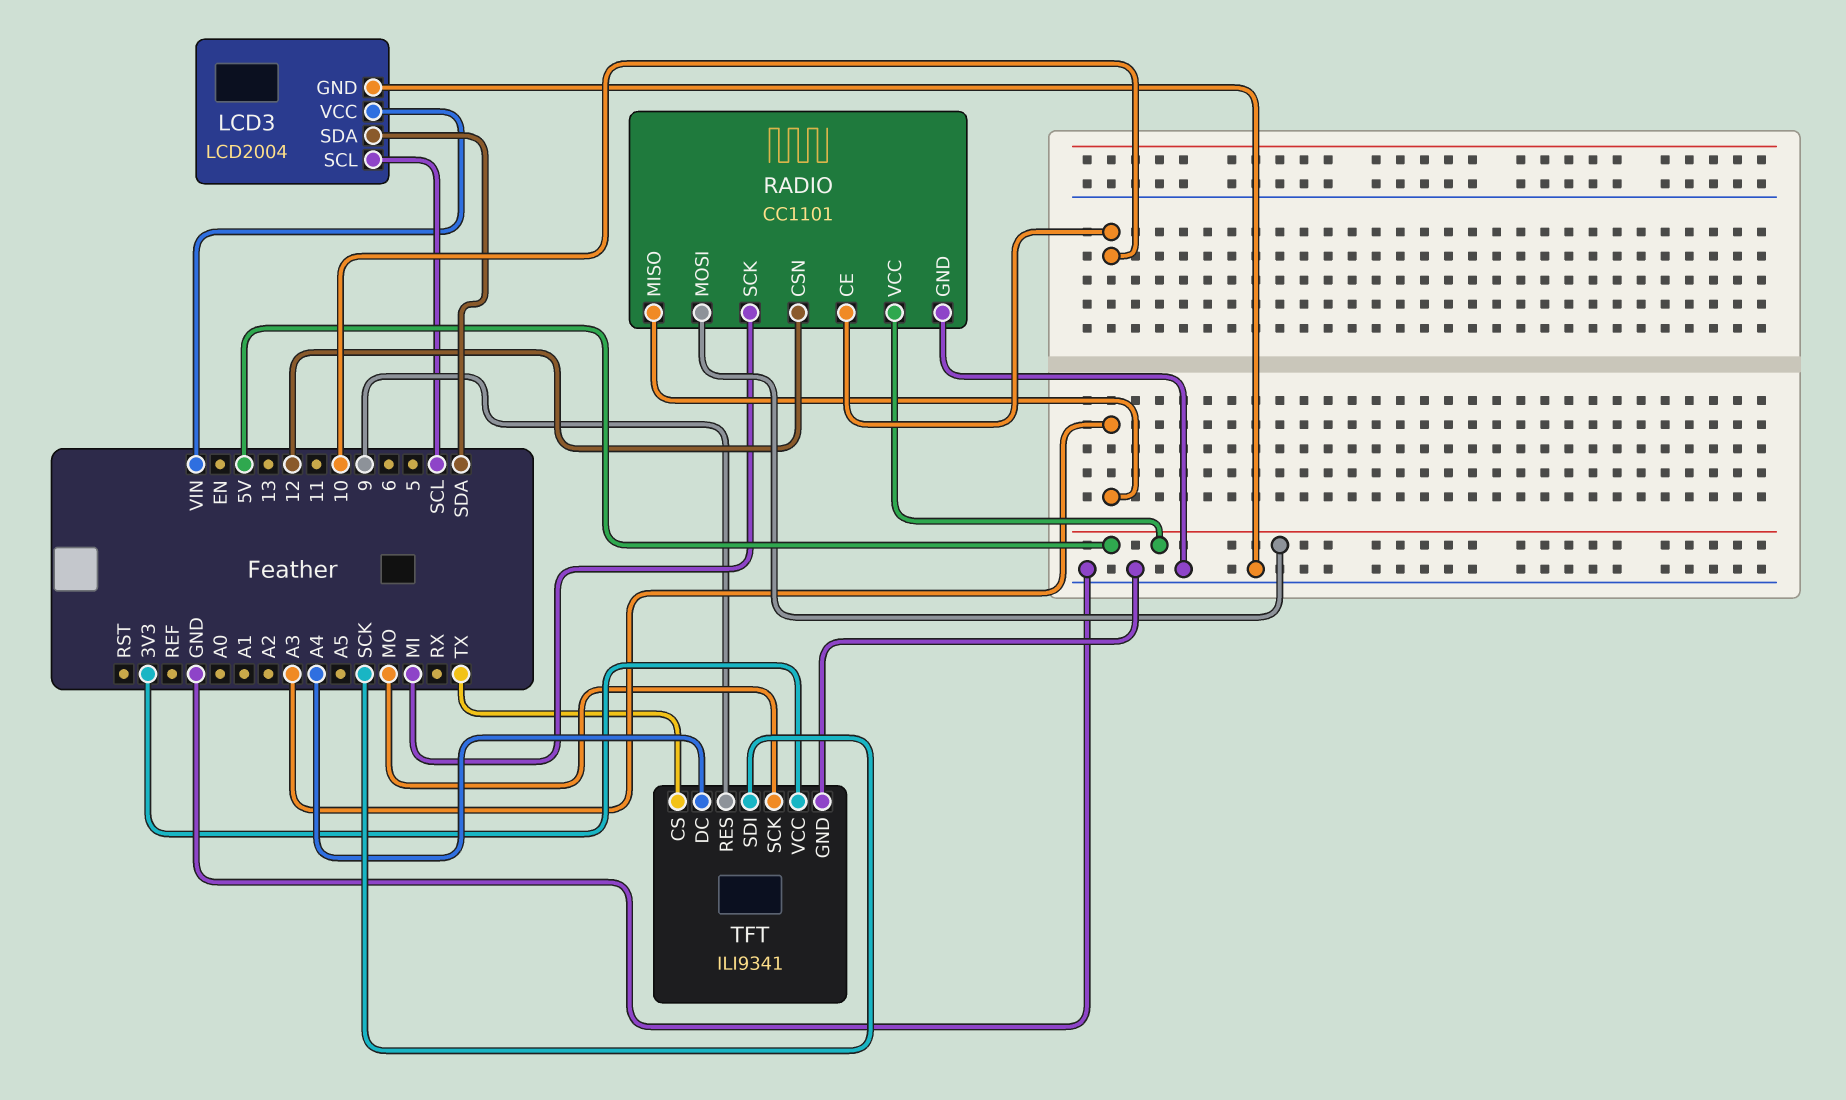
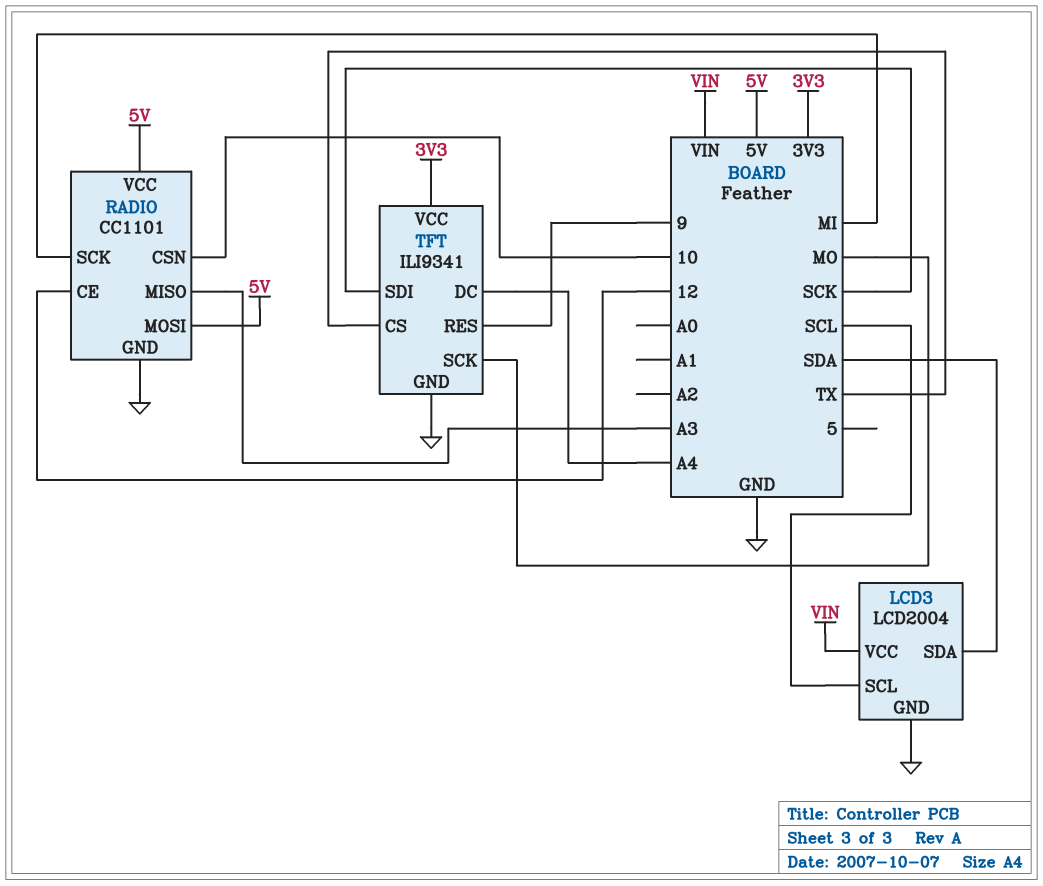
RADIO pin CE: 10 -> 12
RADIO pin CSN: 12 -> 10

